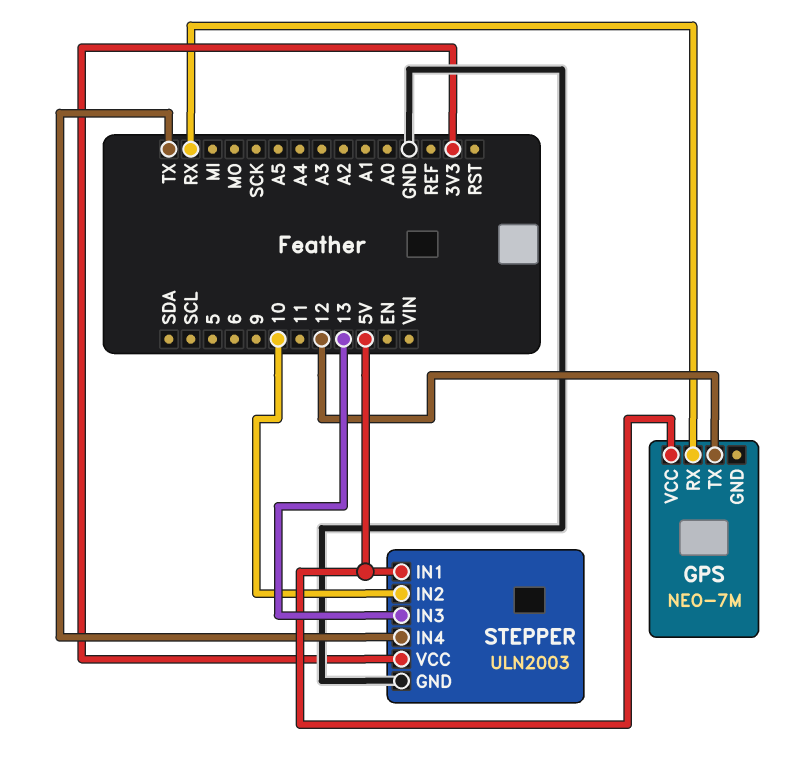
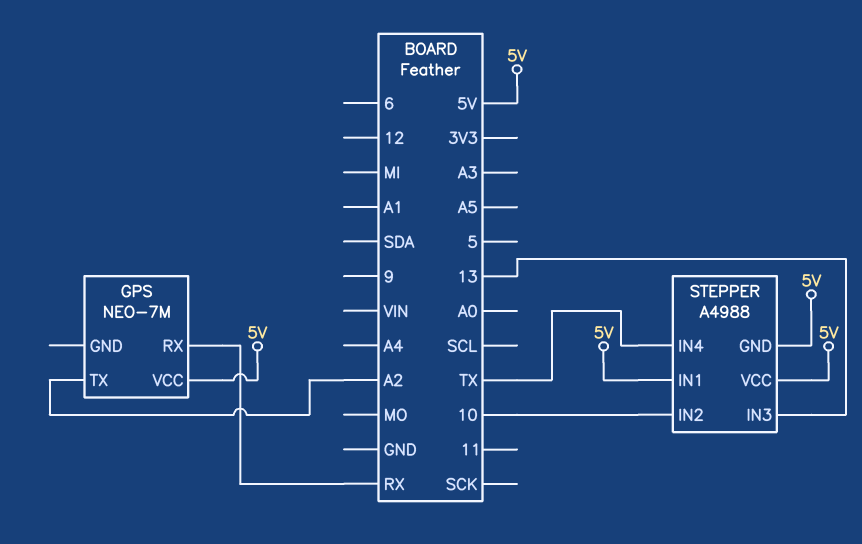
GPS pin TX: 12 -> A2
STEPPER: ULN2003 -> A4988
STEPPER pin GND: GND -> 5V
STEPPER pin VCC: 3V3 -> 5V

